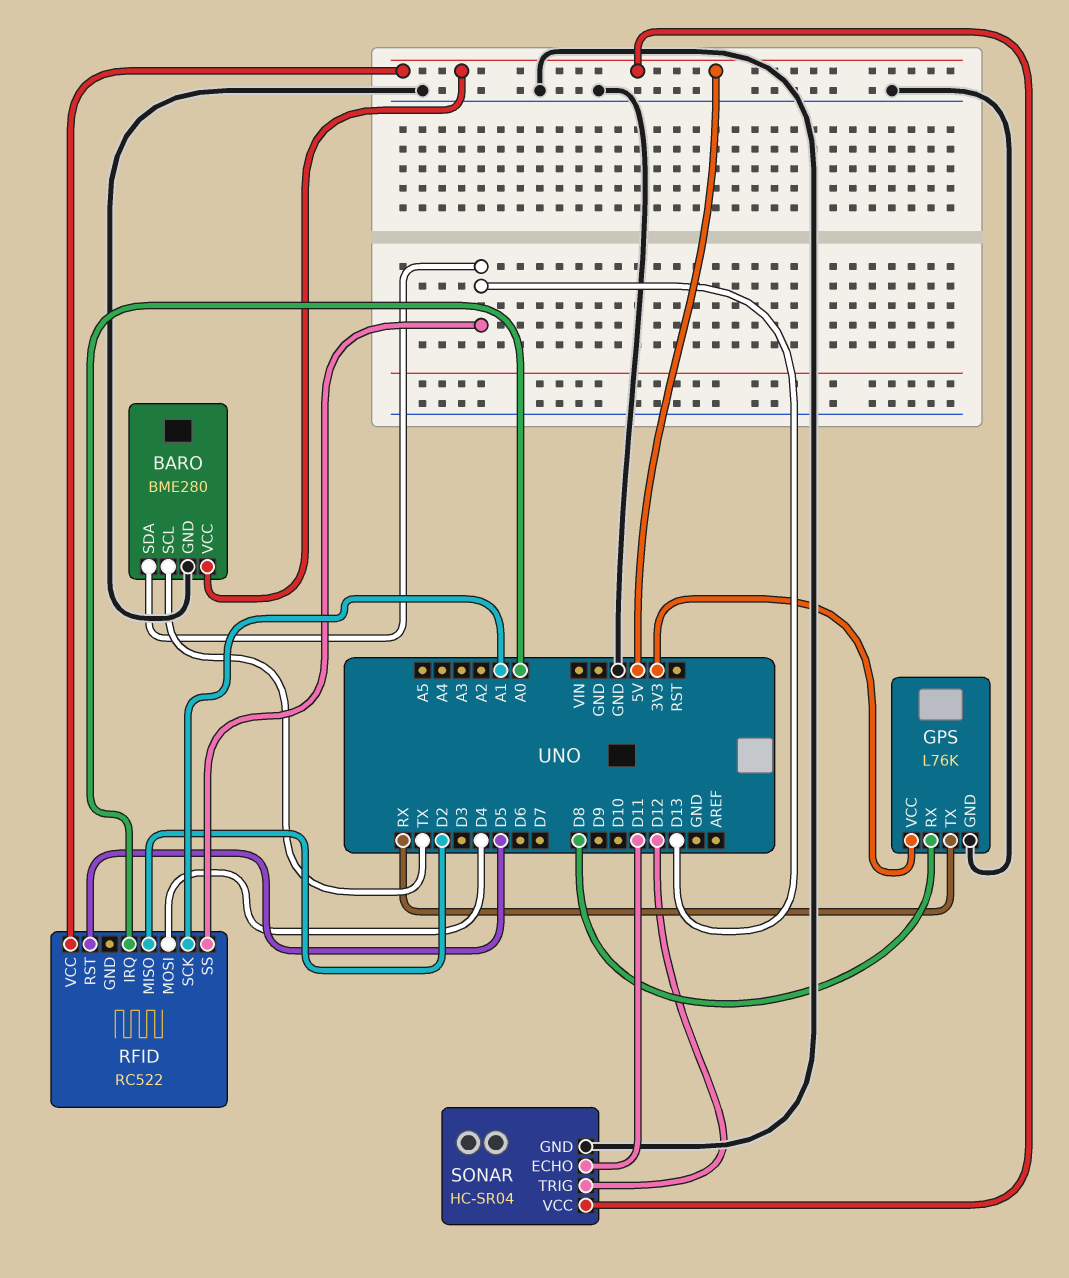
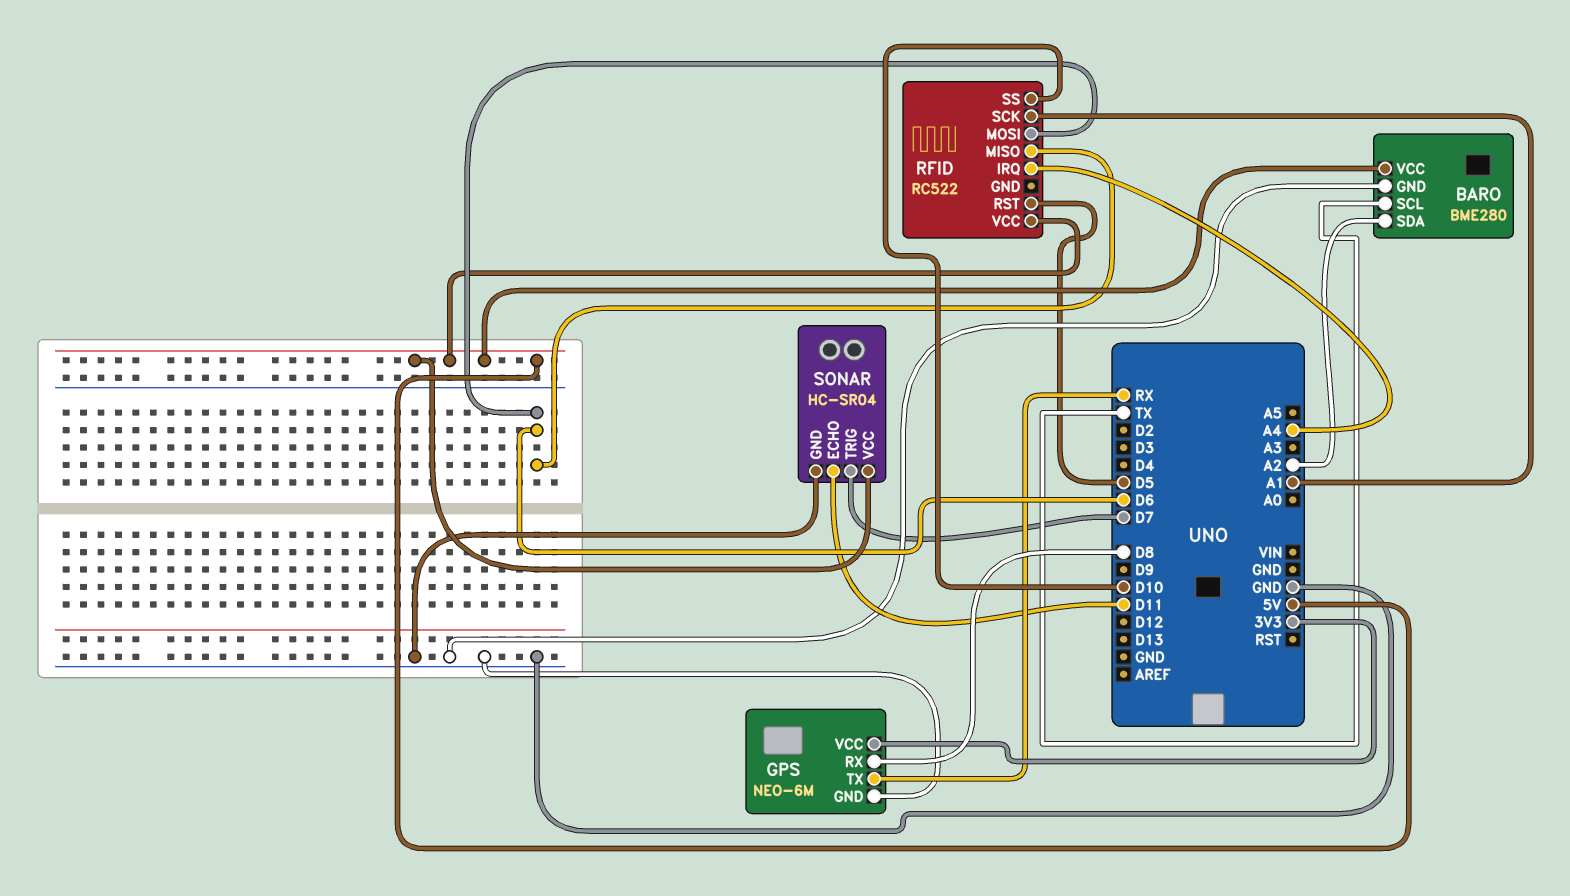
BARO pin SDA: D13 -> A2
GPS: L76K -> NEO-6M
RFID pin IRQ: A0 -> A4
RFID pin MISO: D2 -> D6
RFID pin MOSI: D4 -> D6
RFID pin SS: D13 -> D10
SONAR pin TRIG: D12 -> D7

